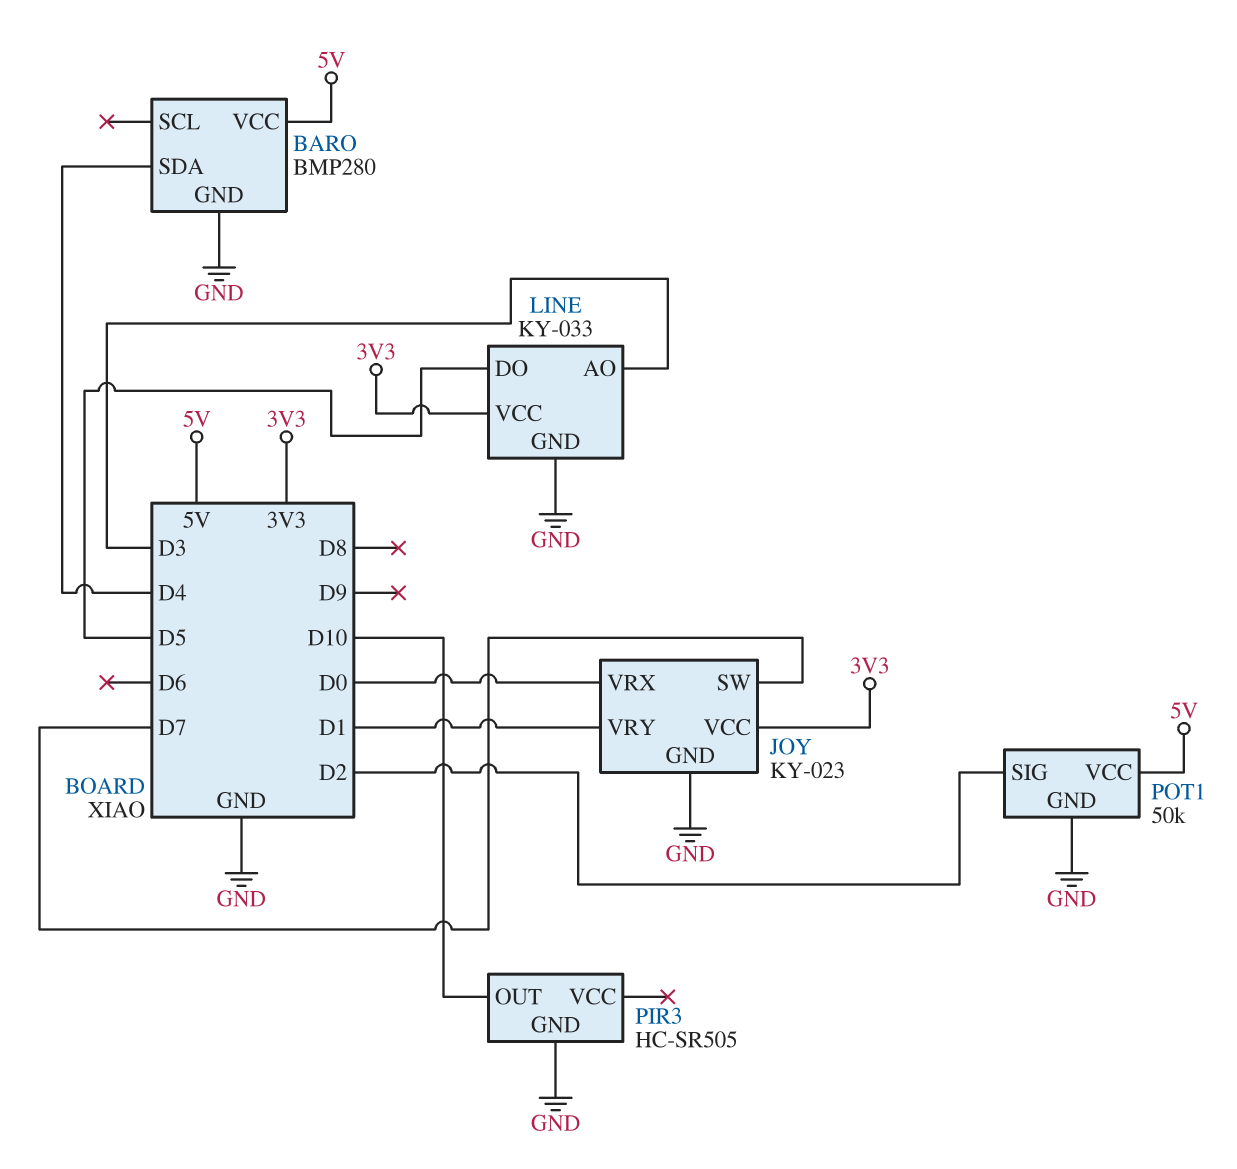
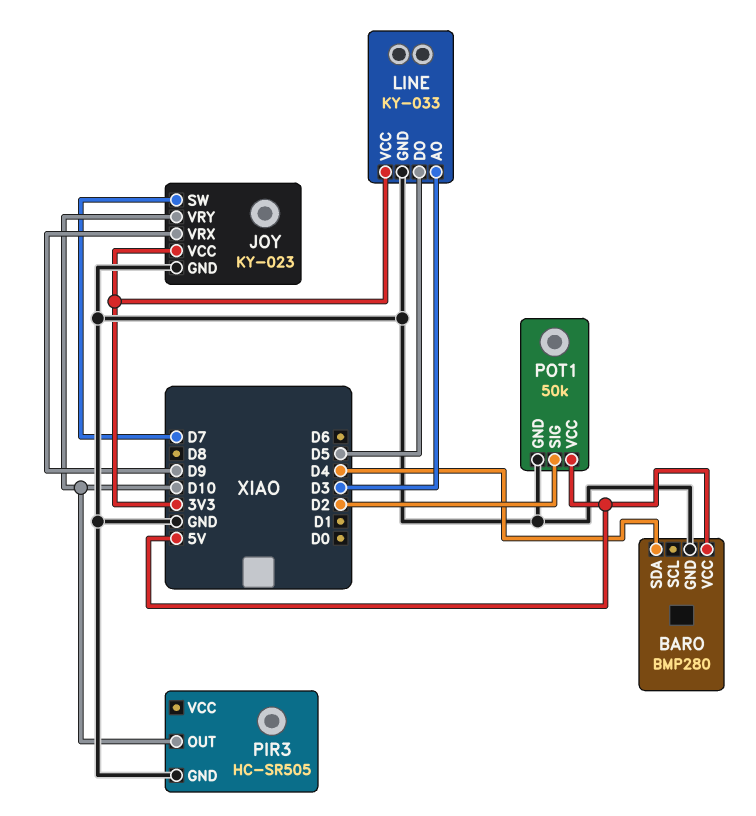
JOY pin VRX: D0 -> D9
JOY pin VRY: D1 -> D10

